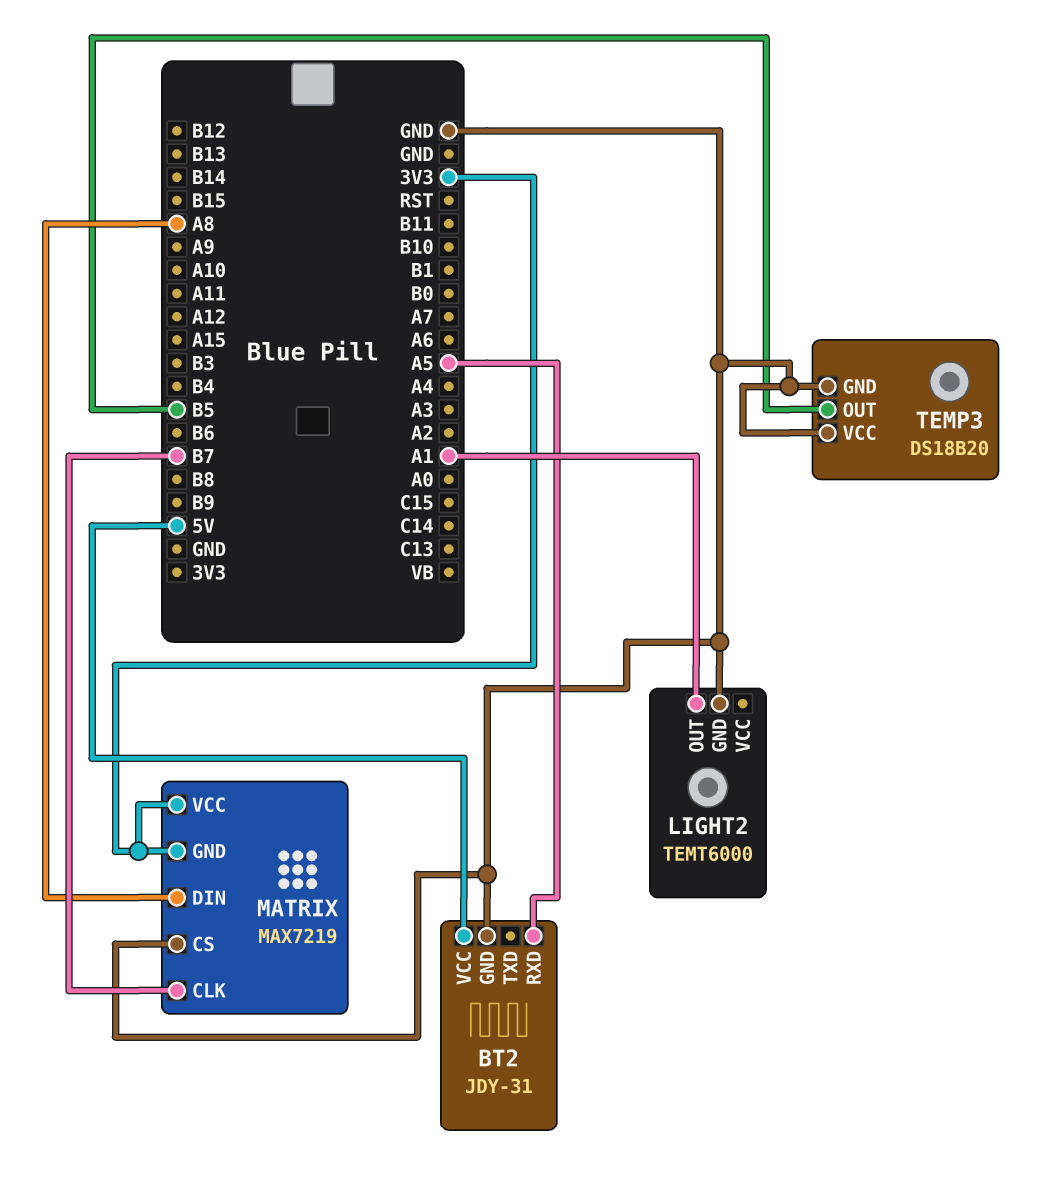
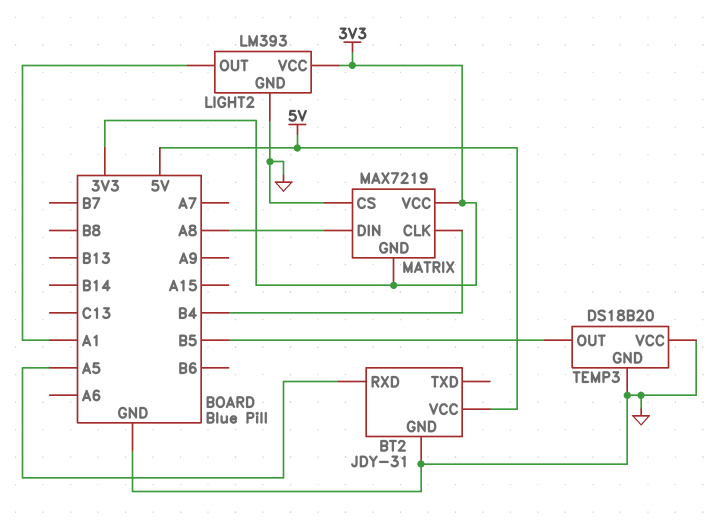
LIGHT2: TEMT6000 -> LM393
LIGHT2 pin VCC: none -> 3V3
MATRIX pin CLK: B7 -> B4

